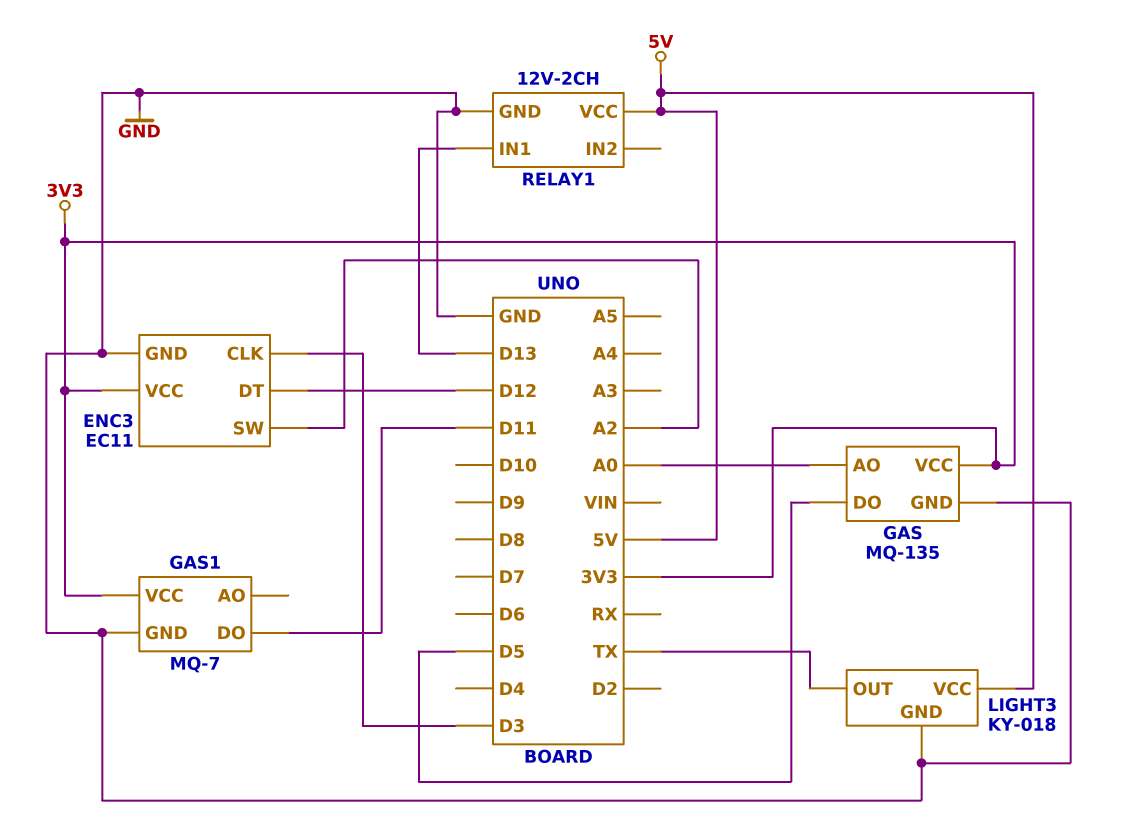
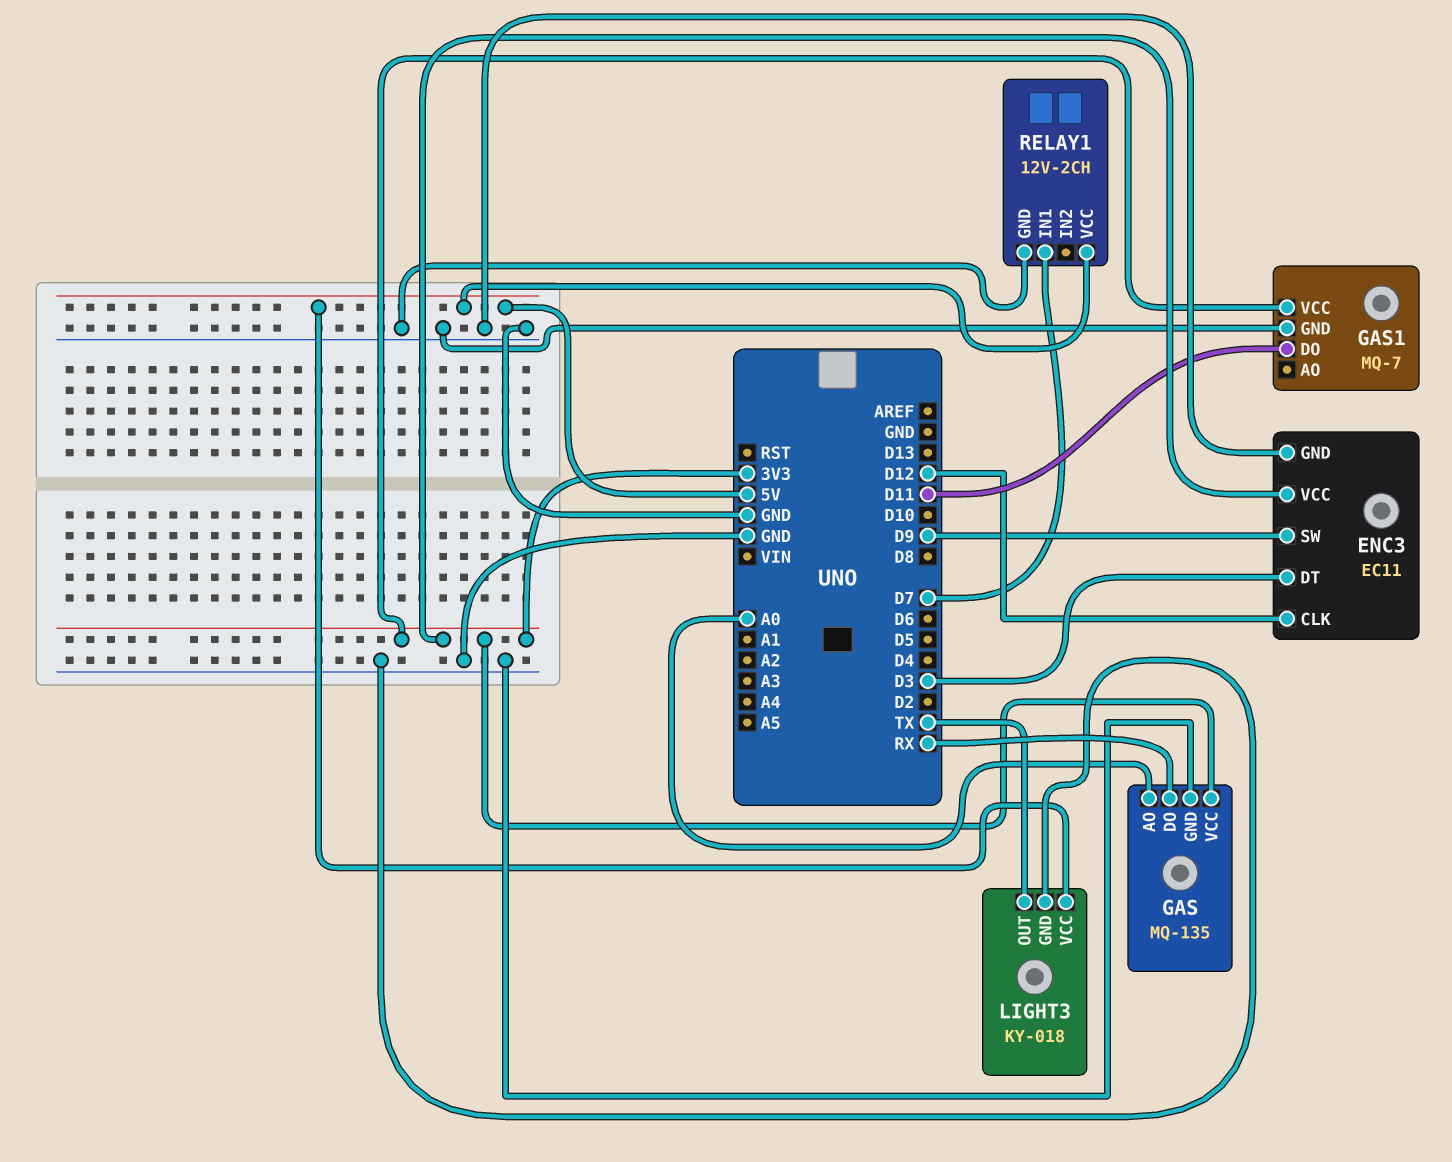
ENC3 pin CLK: D3 -> D12
ENC3 pin DT: D12 -> D3
ENC3 pin SW: A2 -> D9
GAS pin DO: D5 -> RX
RELAY1 pin IN1: D13 -> D7

